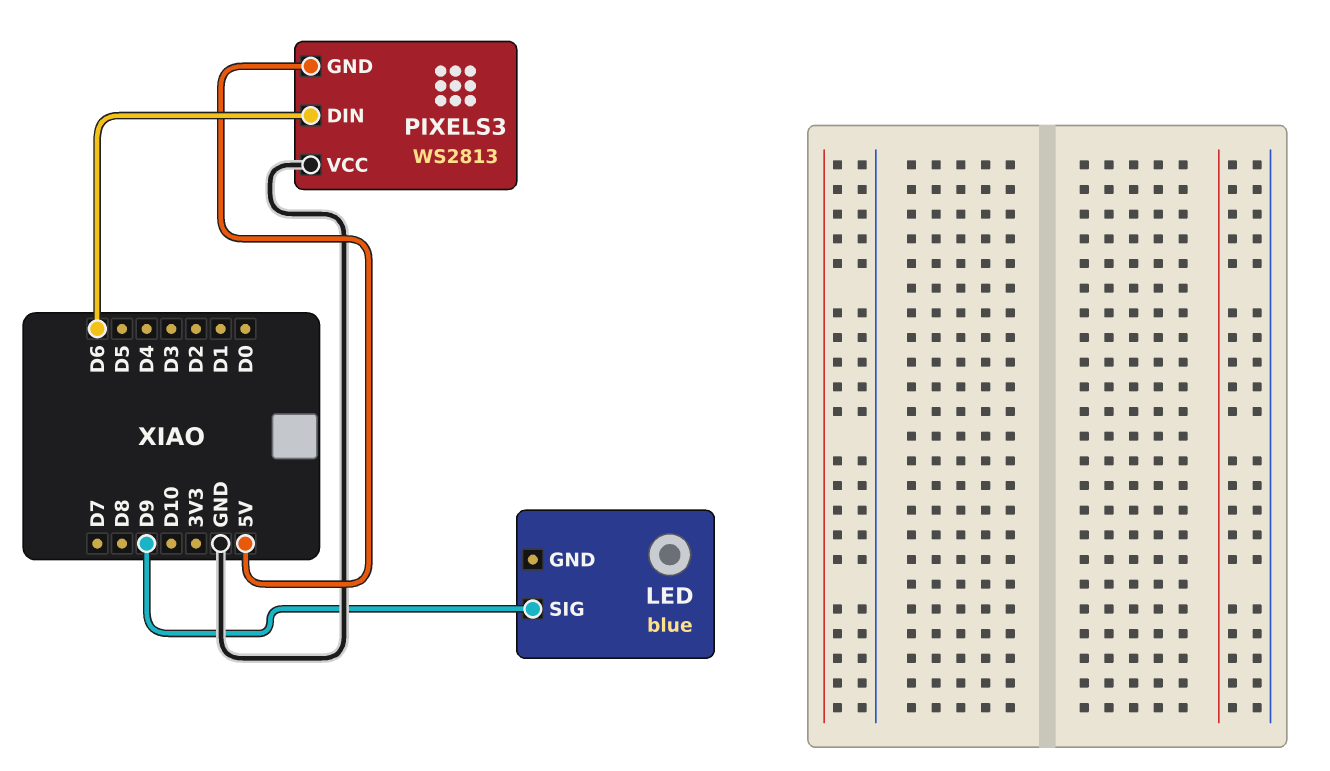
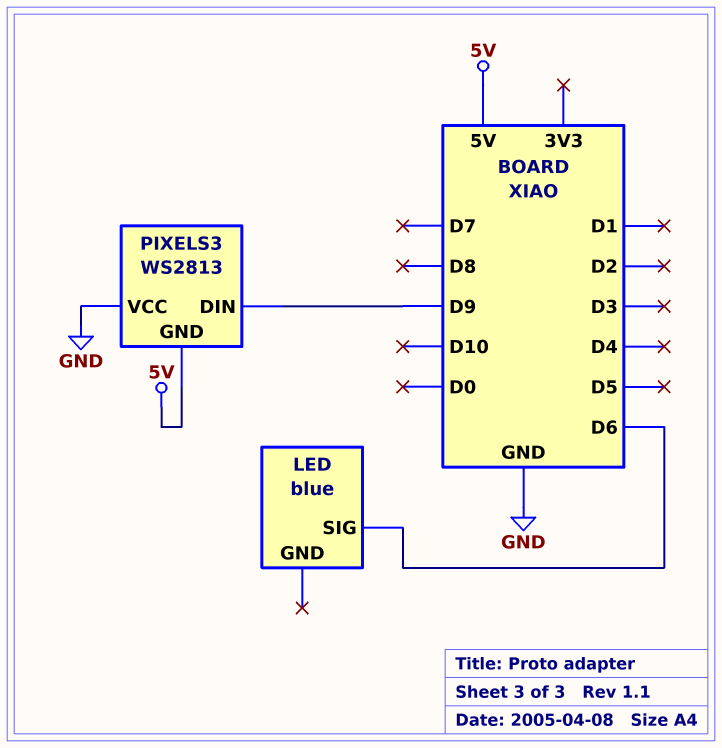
LED pin SIG: D9 -> D6
PIXELS3 pin DIN: D6 -> D9

